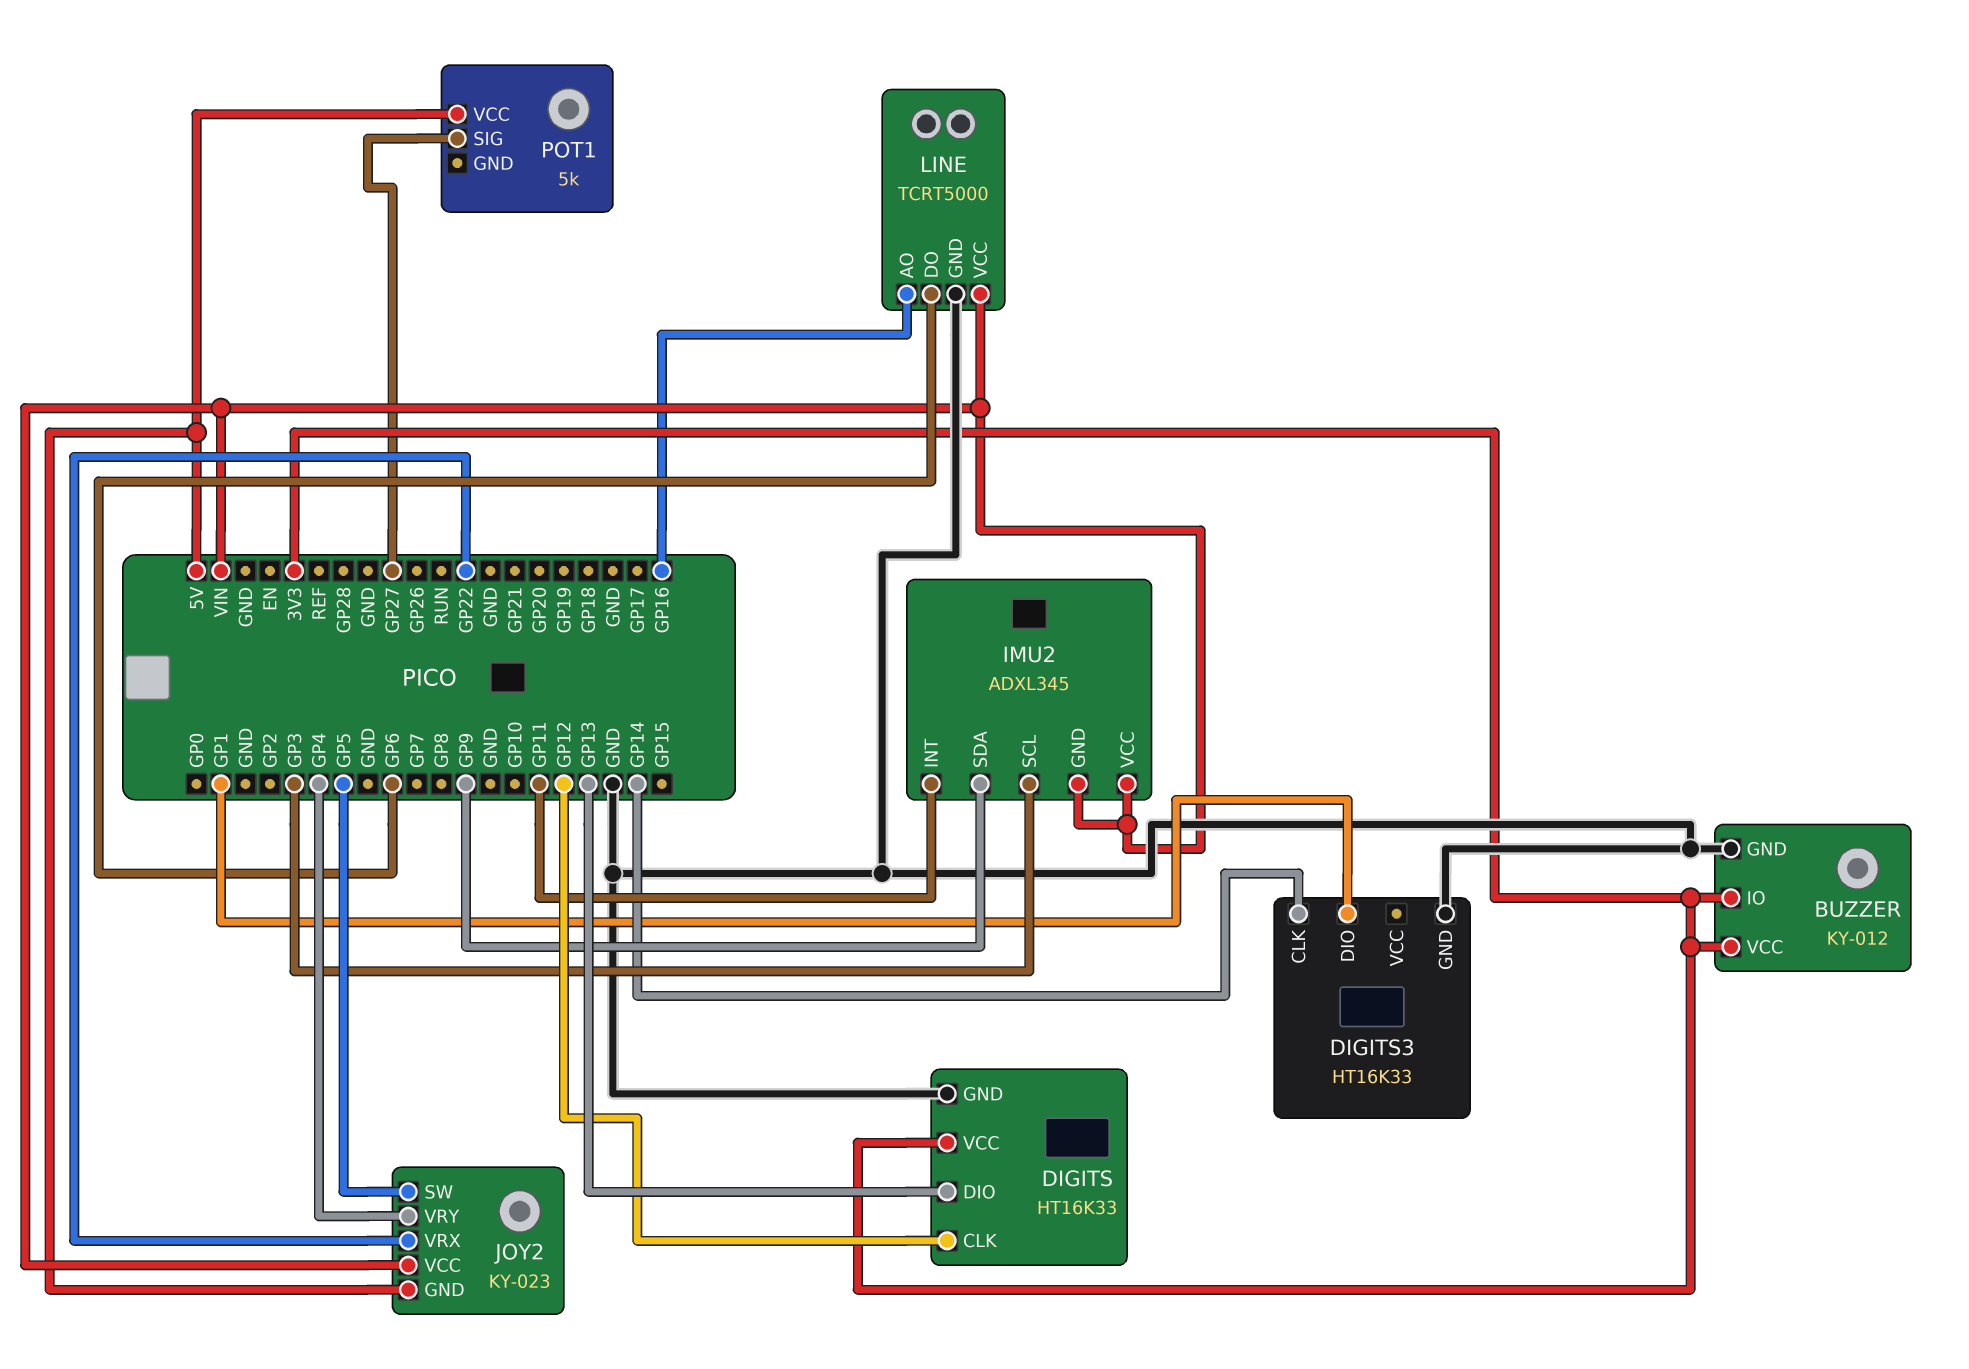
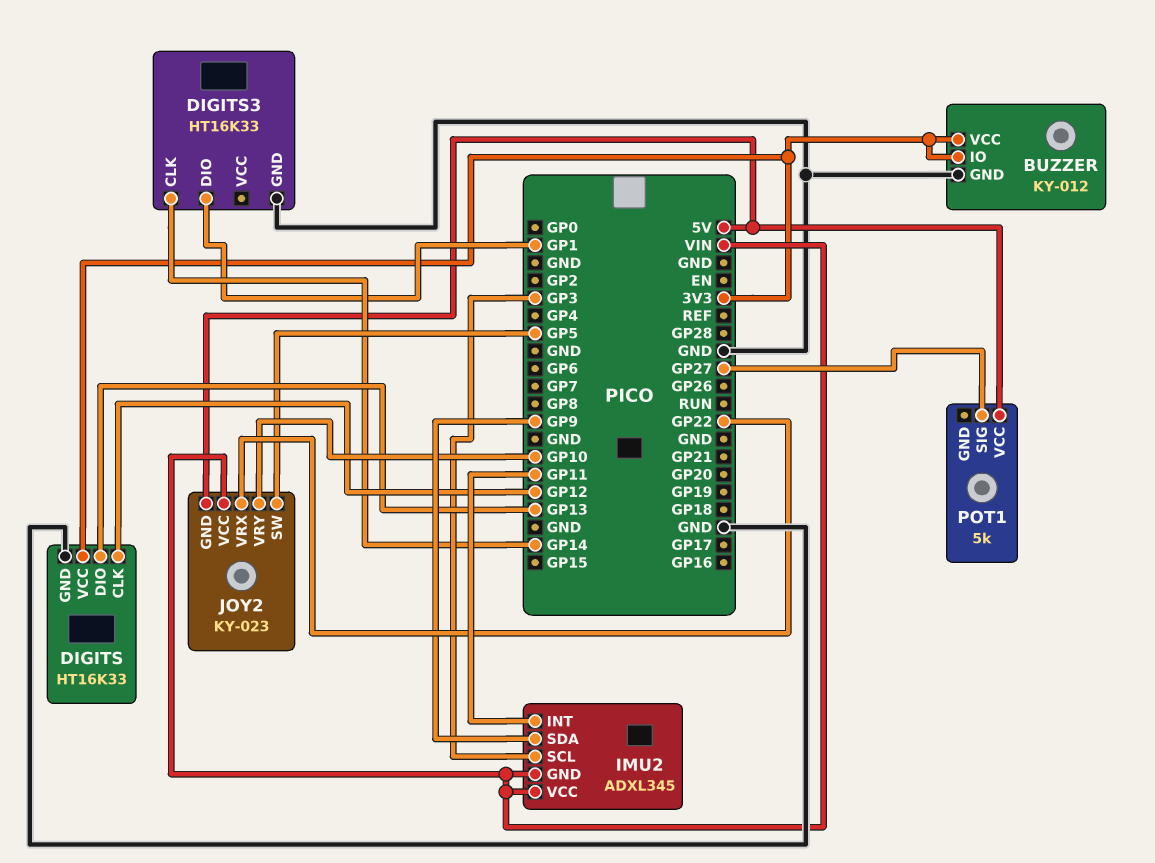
JOY2 pin VRY: GP4 -> GP10
LINE: TCRT5000 -> none
LINE pin AO: GP16 -> none
LINE pin DO: GP6 -> none
LINE pin GND: GND -> none
LINE pin VCC: VIN -> none

